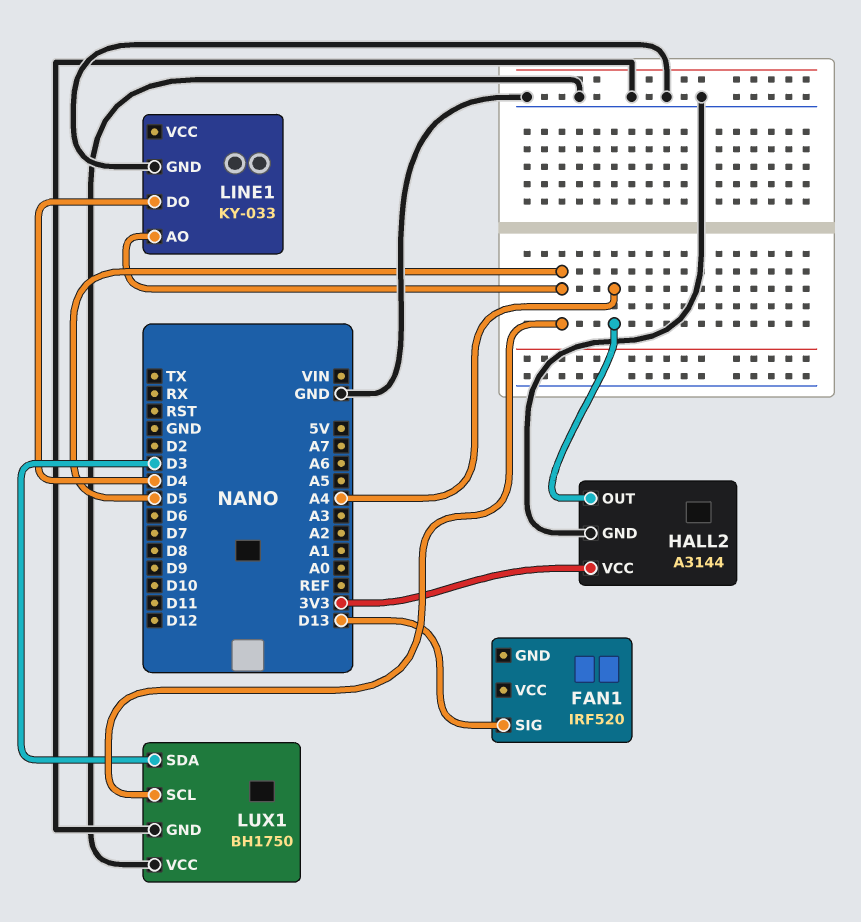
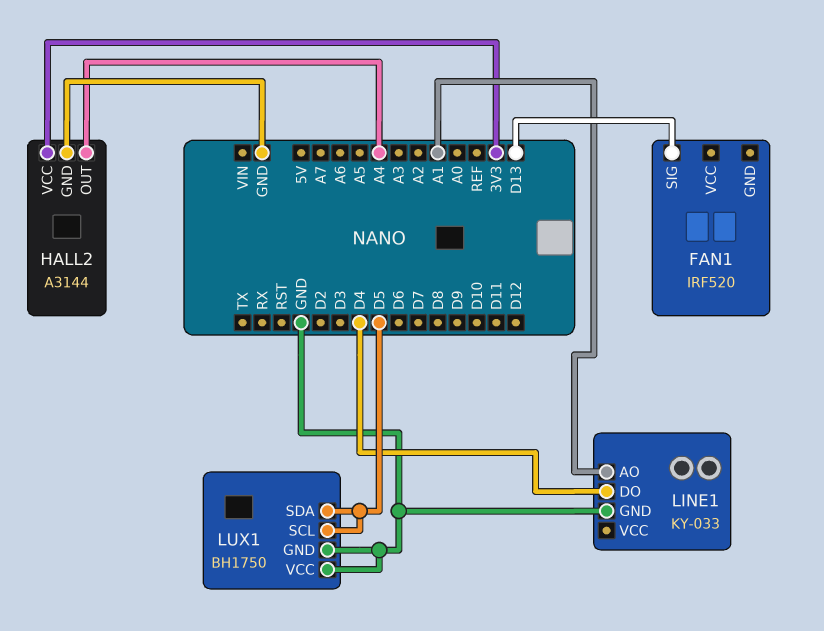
LINE1 pin AO: D5 -> A1
LUX1 pin SDA: D3 -> D5

